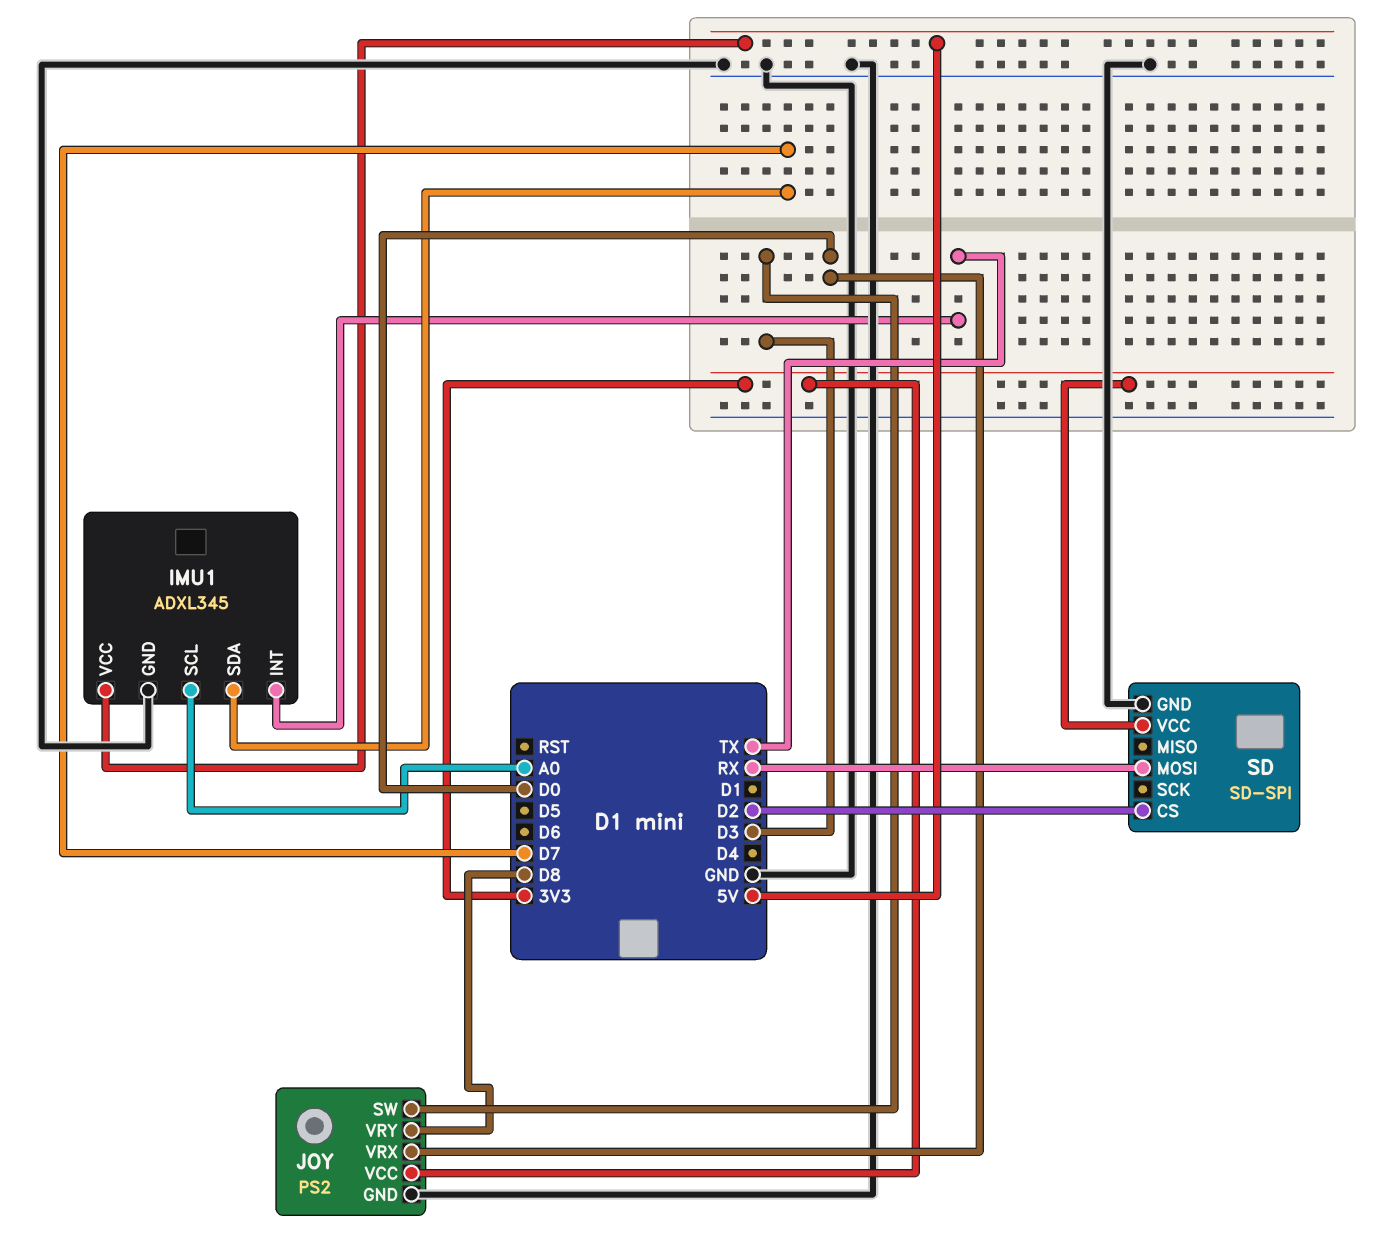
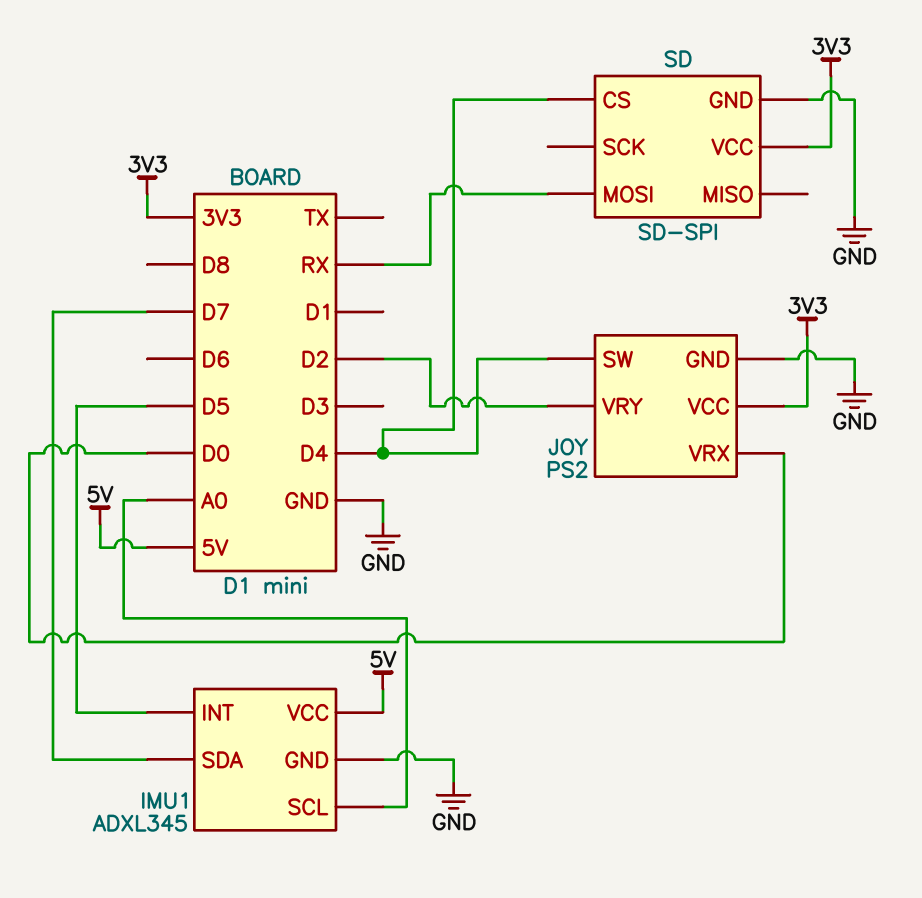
IMU1 pin INT: TX -> D5
JOY pin SW: D3 -> D4
JOY pin VRY: D8 -> D2
SD pin CS: D2 -> D4

